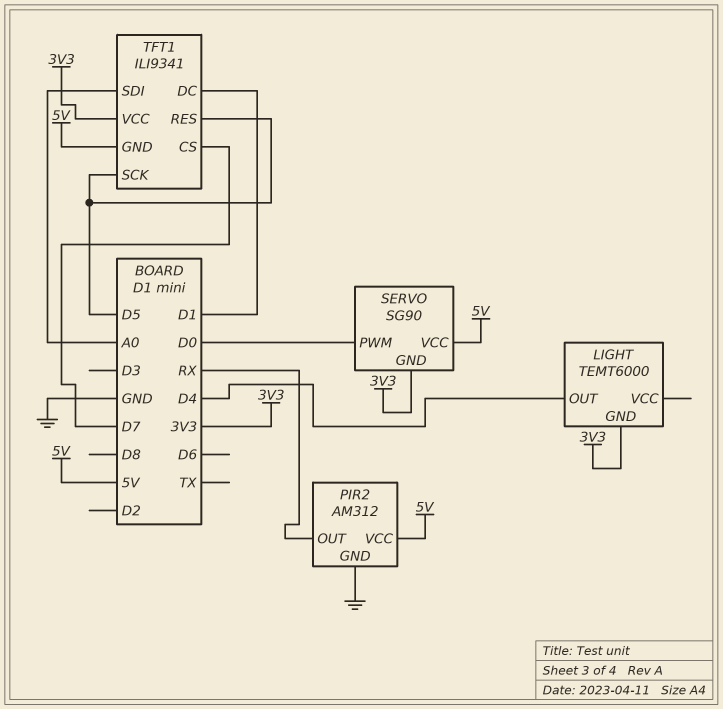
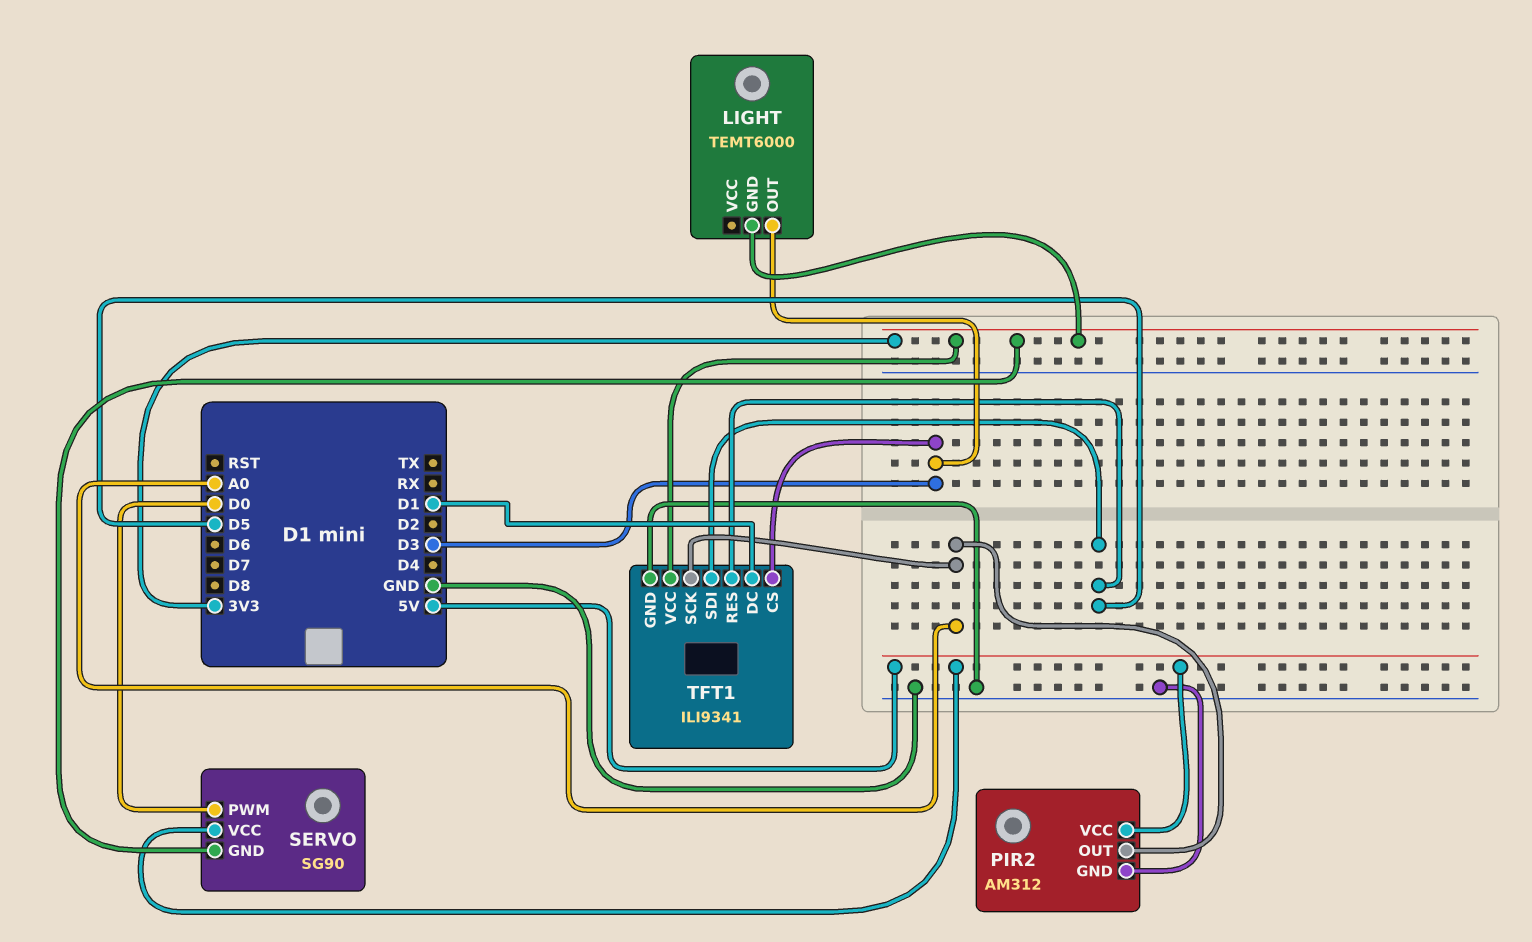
LIGHT pin OUT: D4 -> D3
PIR2 pin OUT: RX -> A0
TFT1 pin CS: D7 -> D3
TFT1 pin GND: 5V -> GND
TFT1 pin SCK: D5 -> A0
TFT1 pin SDI: A0 -> D5

